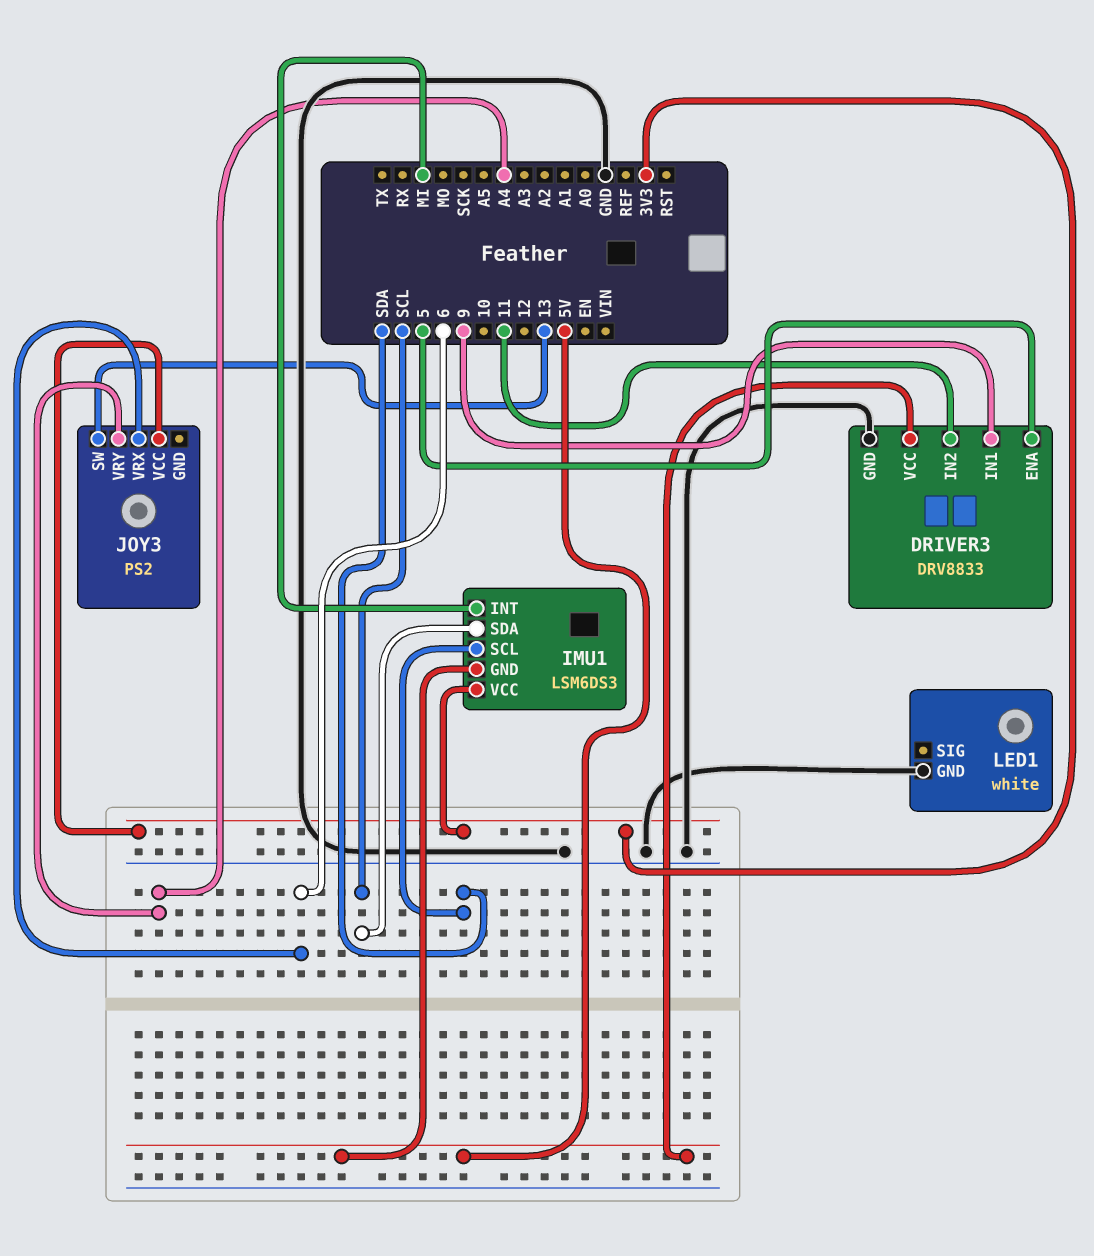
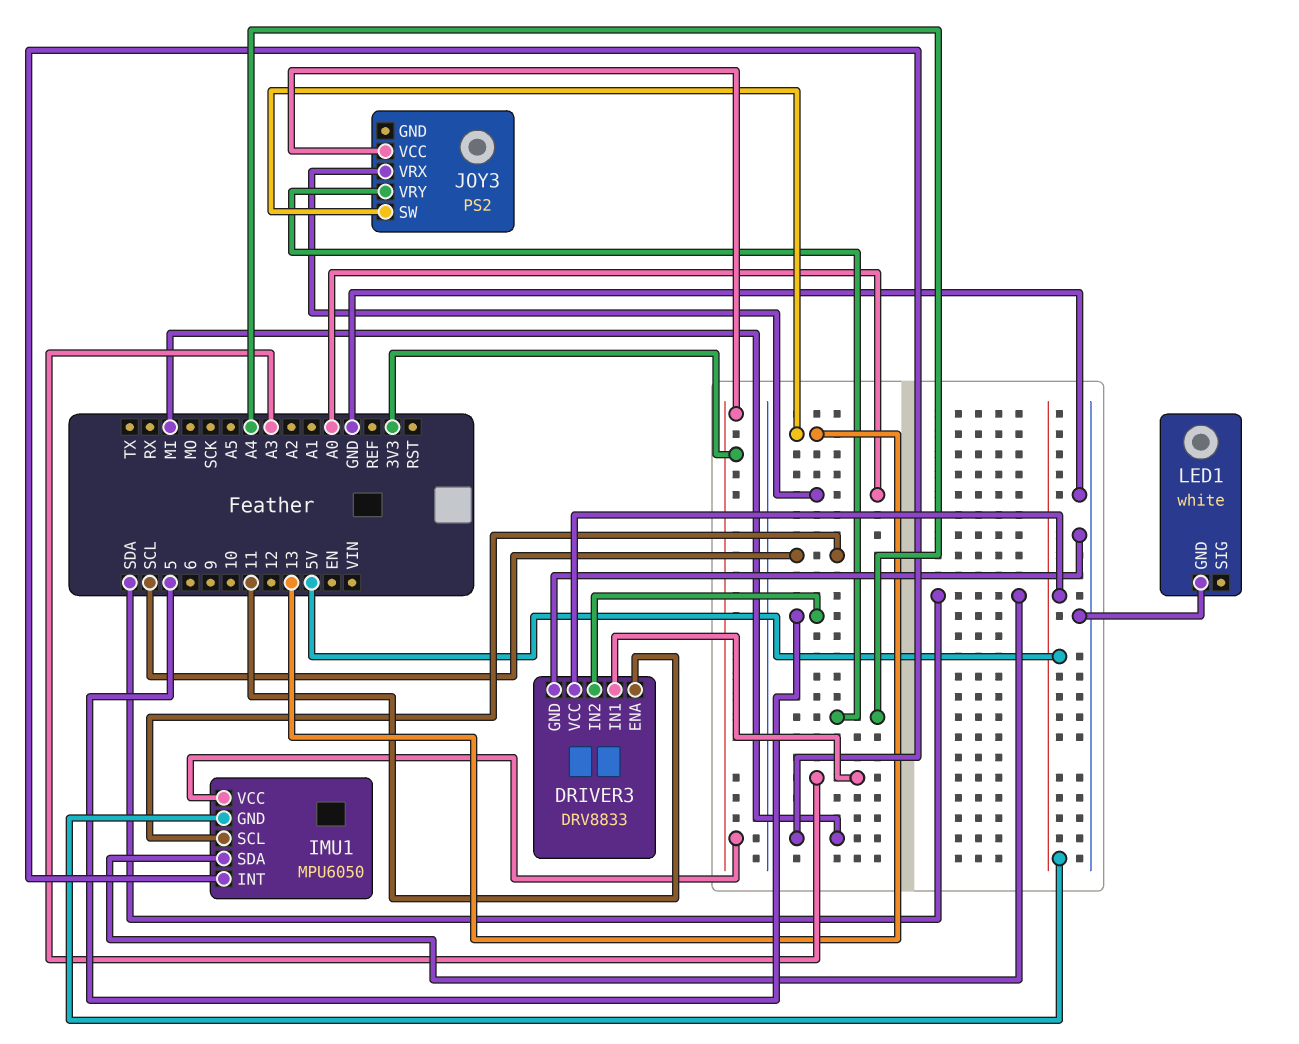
DRIVER3 pin ENA: 5 -> 11
DRIVER3 pin IN1: 9 -> A3
DRIVER3 pin IN2: 11 -> 5
IMU1: LSM6DS3 -> MPU6050
IMU1 pin SCL: SDA -> SCL
IMU1 pin SDA: SCL -> SDA
JOY3 pin VRX: 6 -> A0

